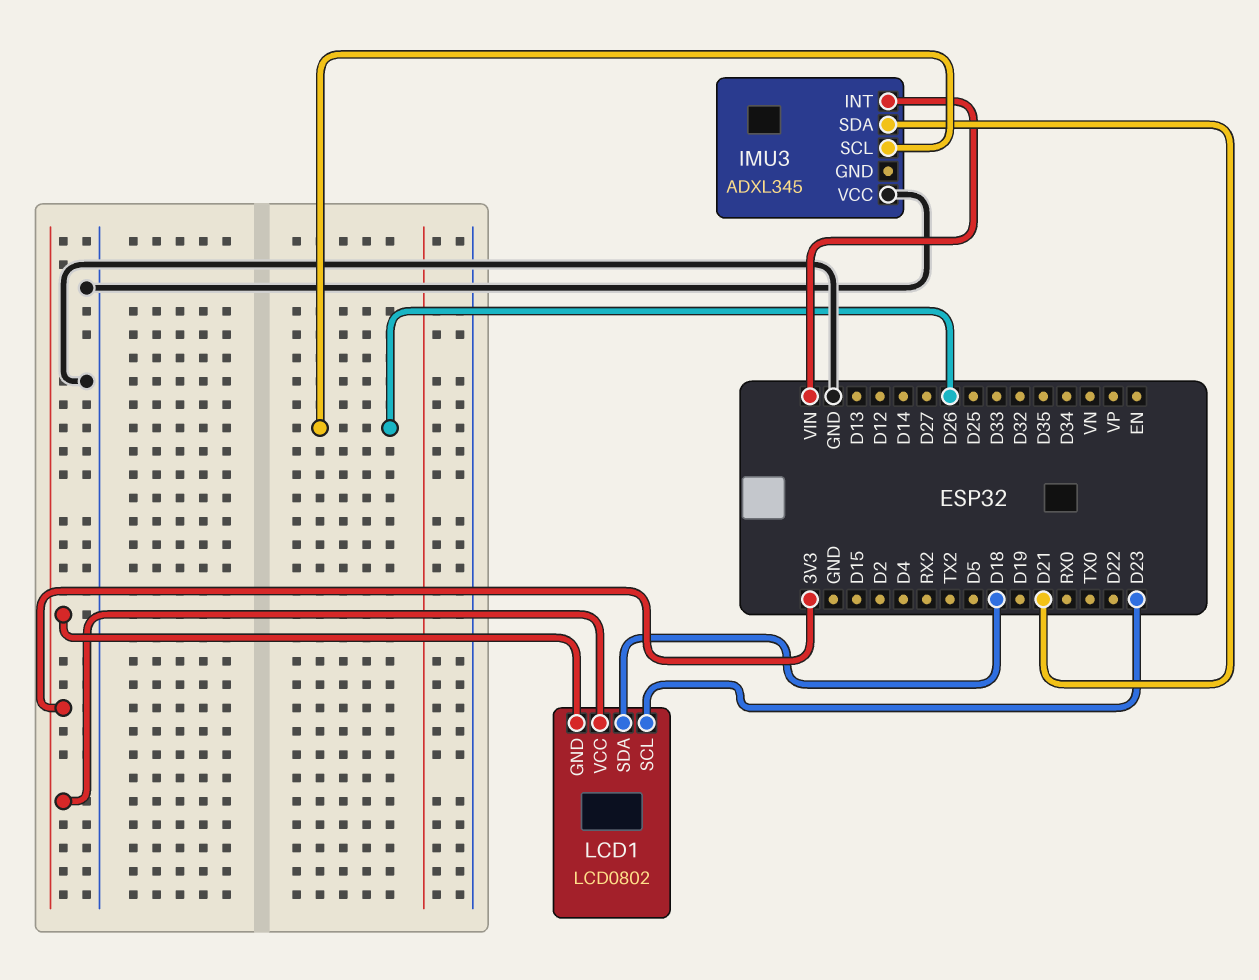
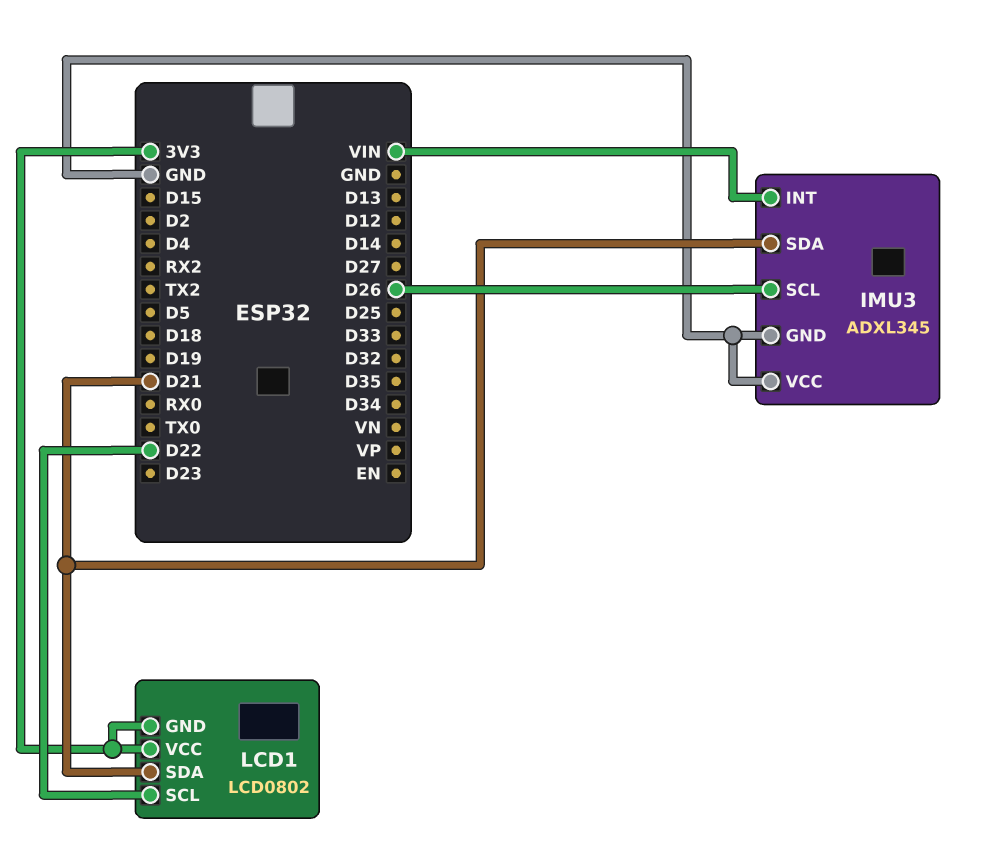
IMU3 pin GND: none -> GND
LCD1 pin SCL: D23 -> D22
LCD1 pin SDA: D18 -> D21

